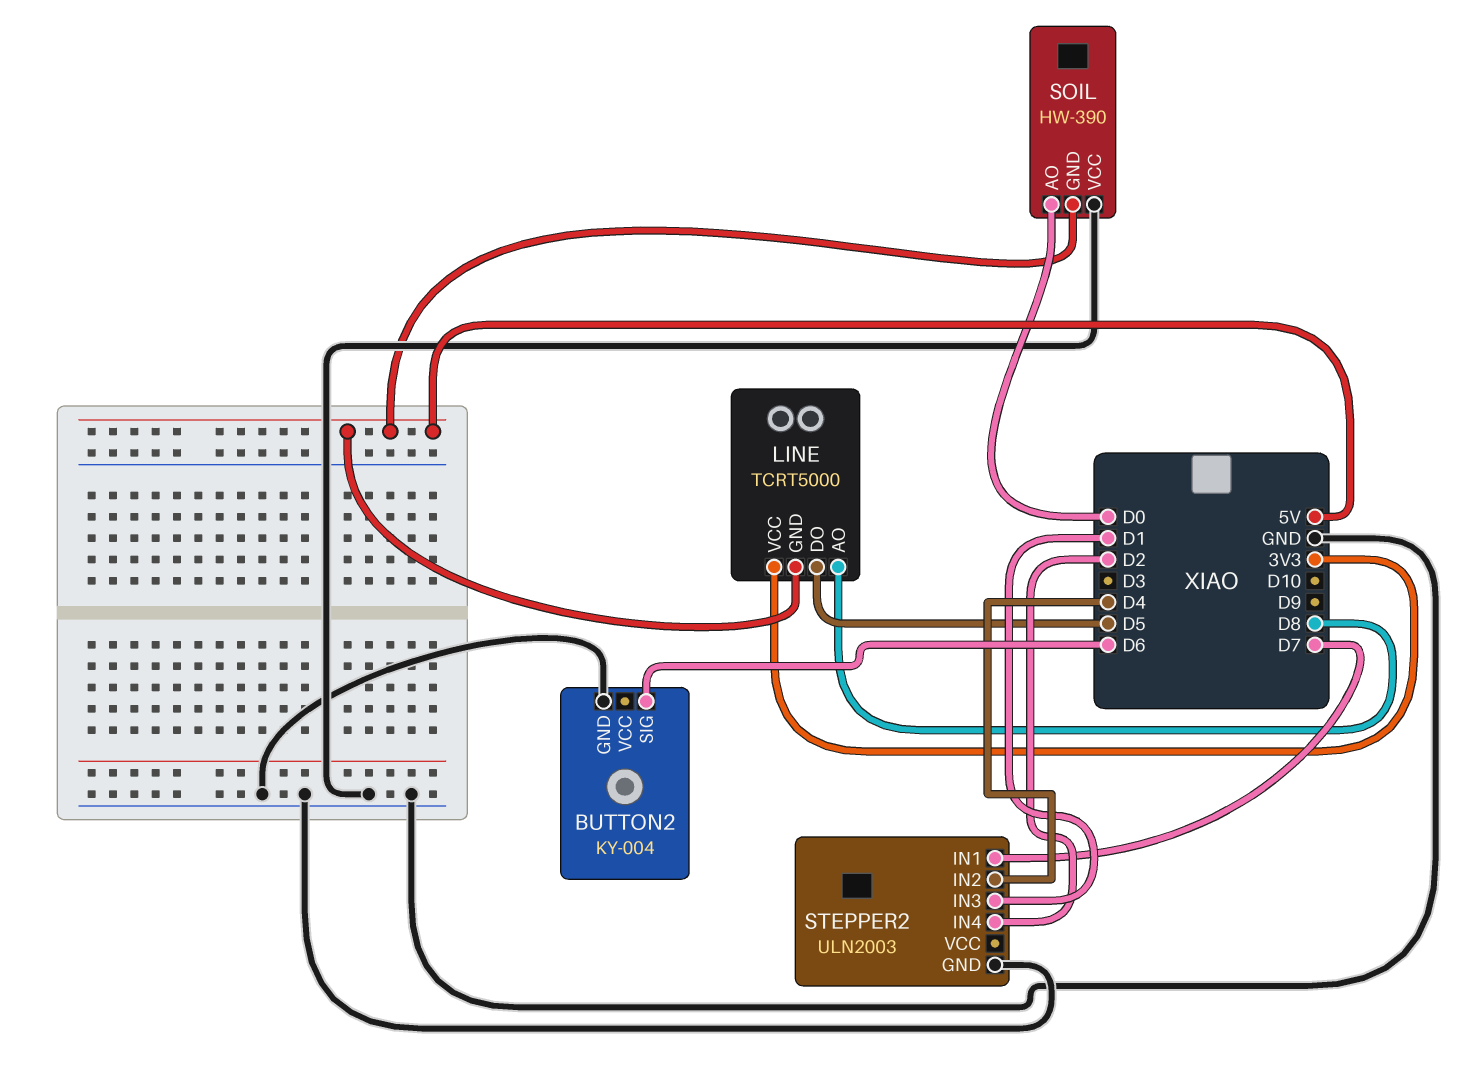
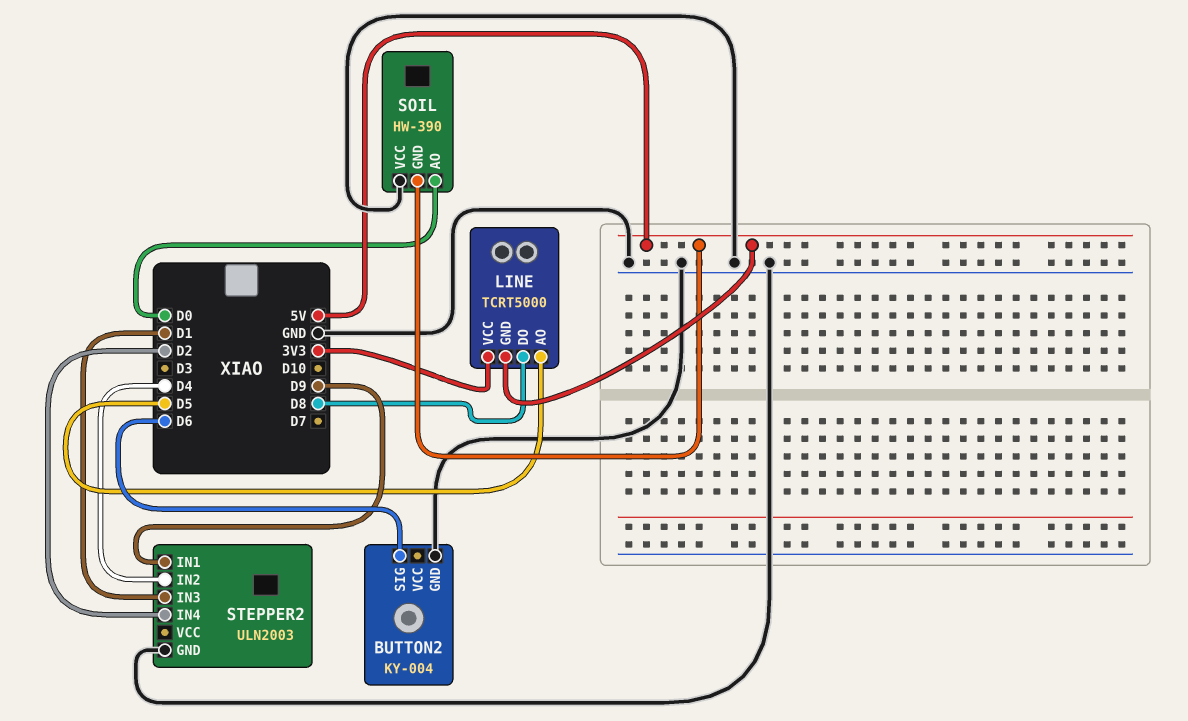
LINE pin AO: D8 -> D5
LINE pin DO: D5 -> D8
STEPPER2 pin IN1: D7 -> D9

